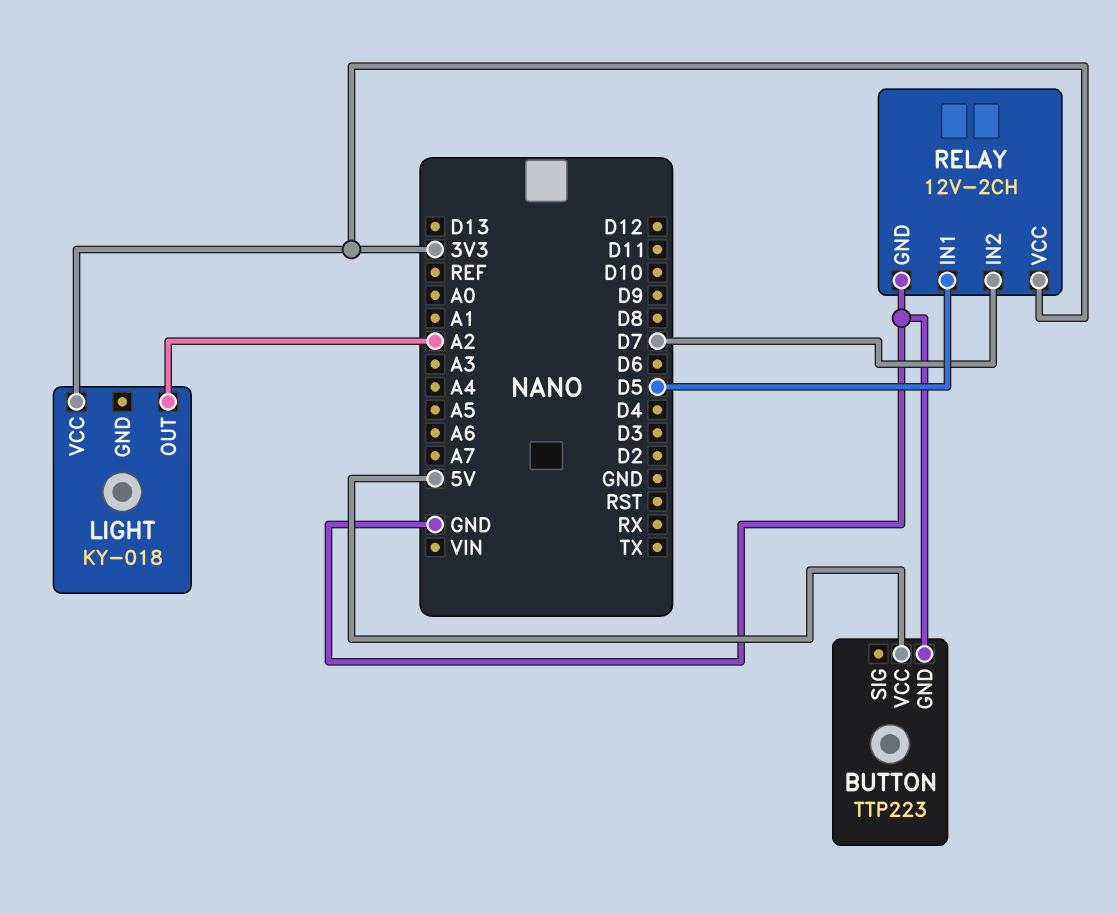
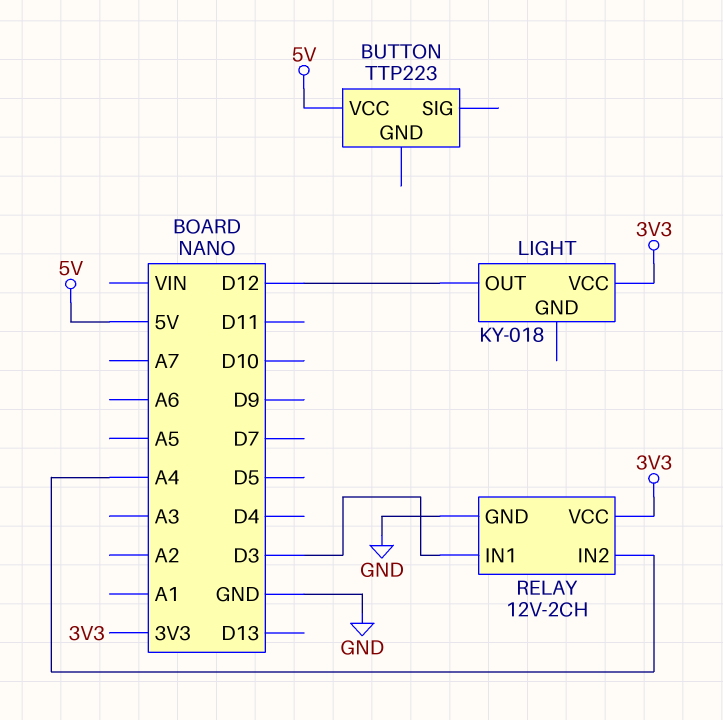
BUTTON pin GND: GND -> none
LIGHT pin OUT: A2 -> D12
RELAY pin IN1: D5 -> D3
RELAY pin IN2: D7 -> A4

